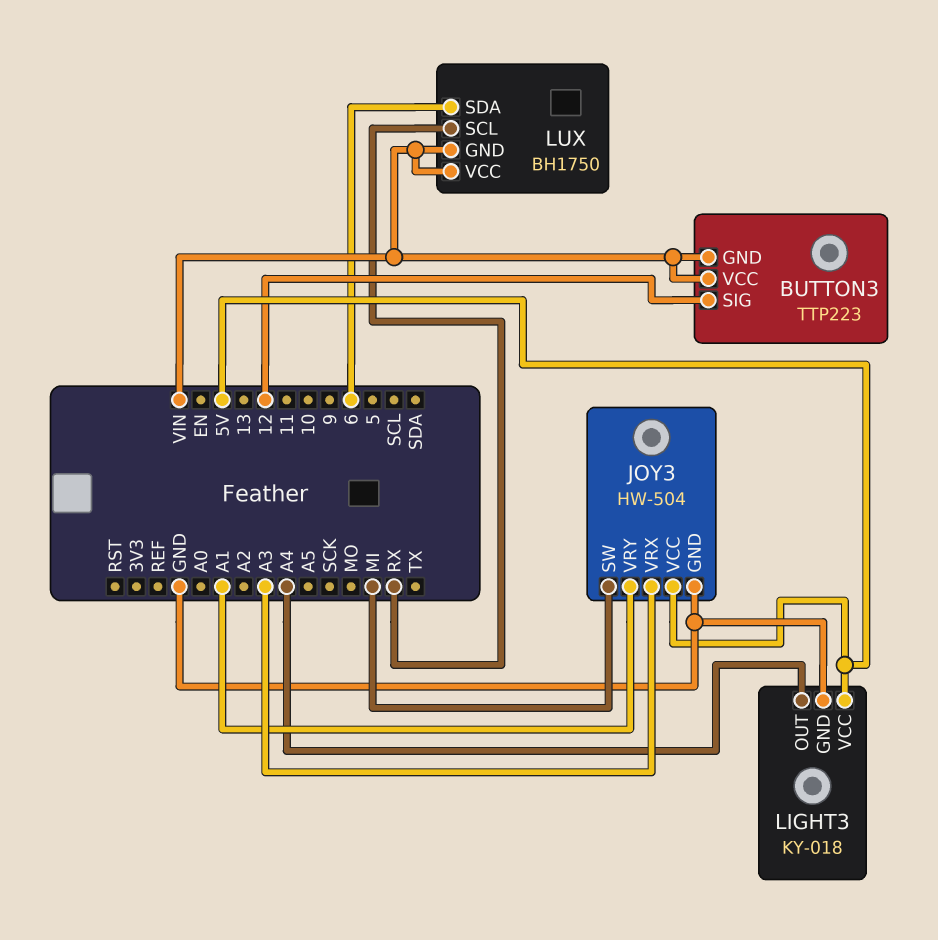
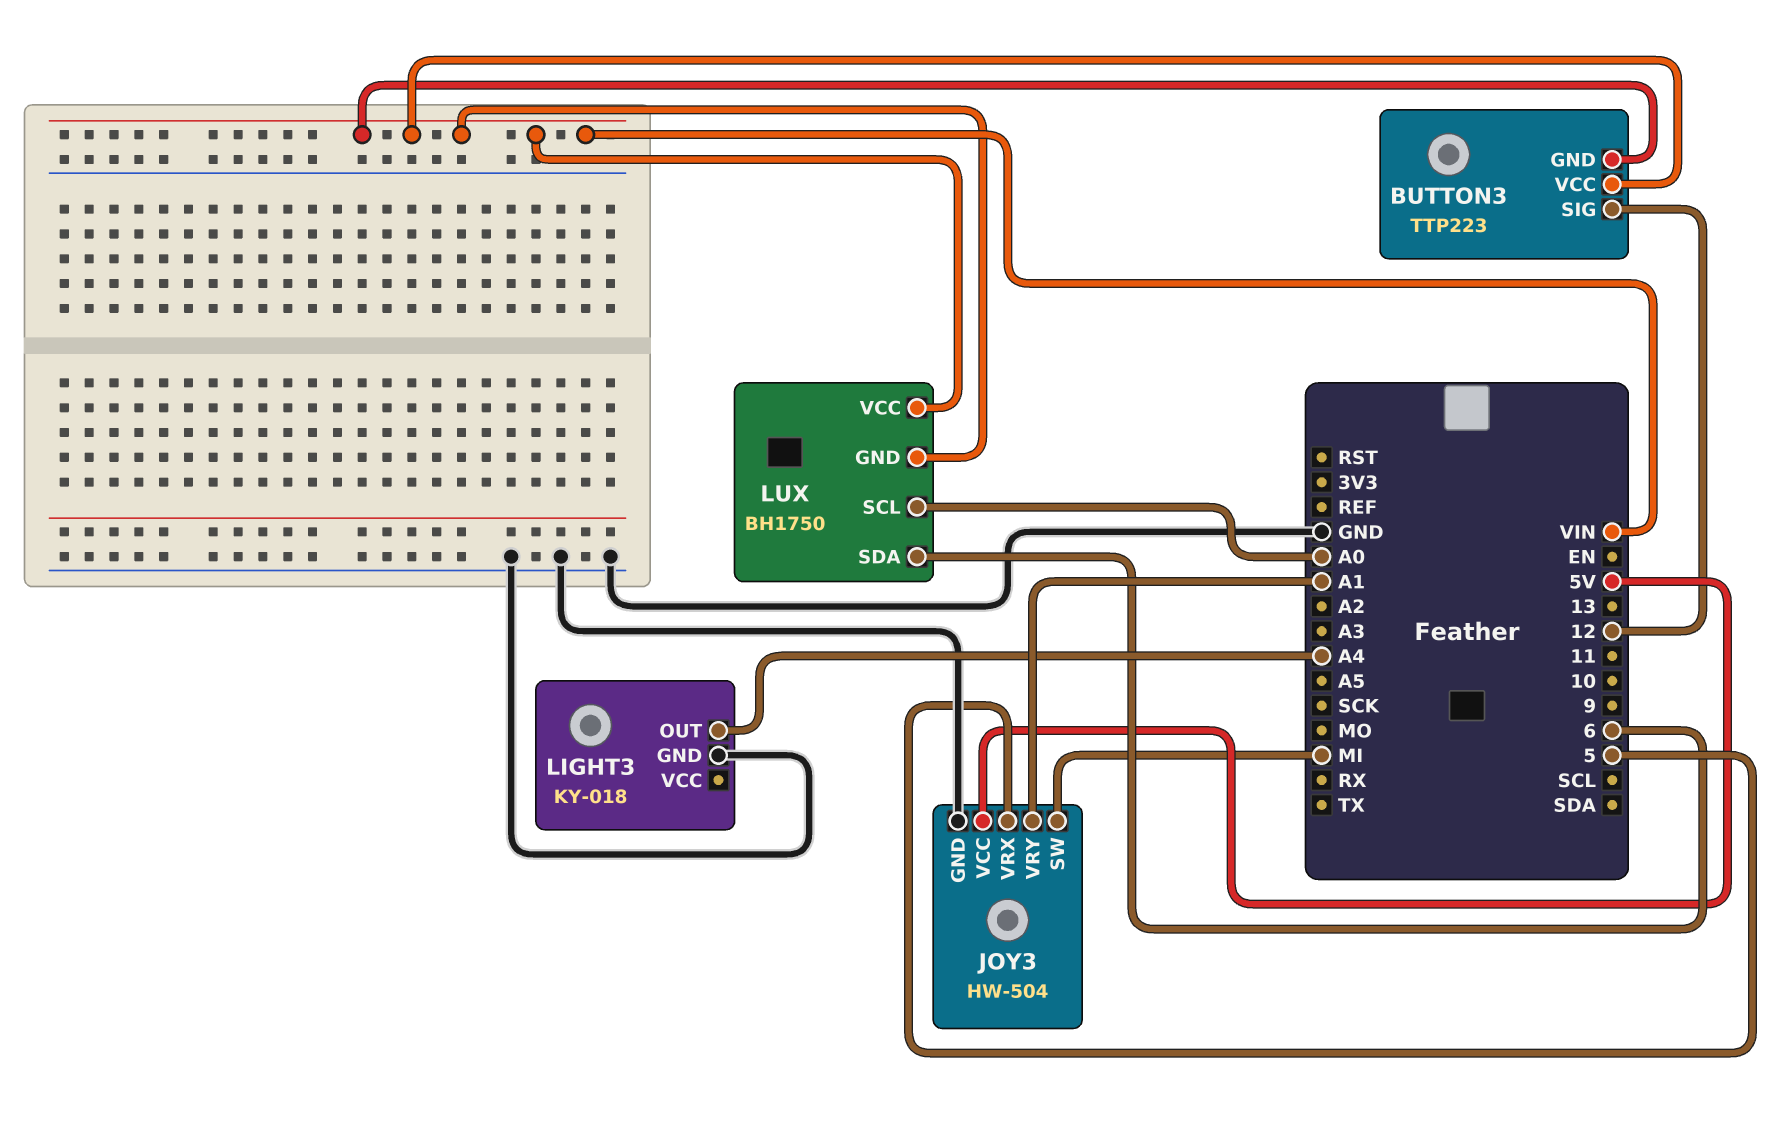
JOY3 pin VRX: A3 -> 5
LIGHT3 pin VCC: 5V -> none
LUX pin SCL: RX -> A0

